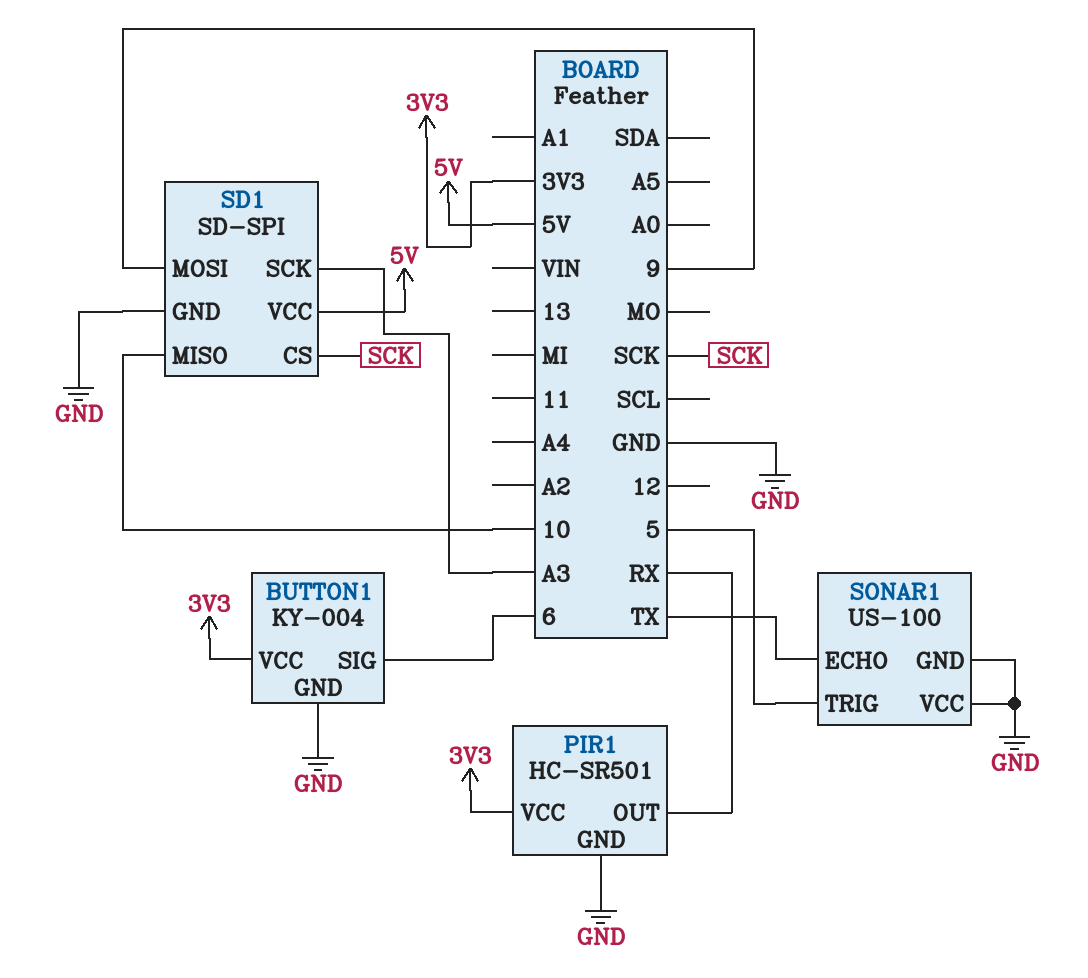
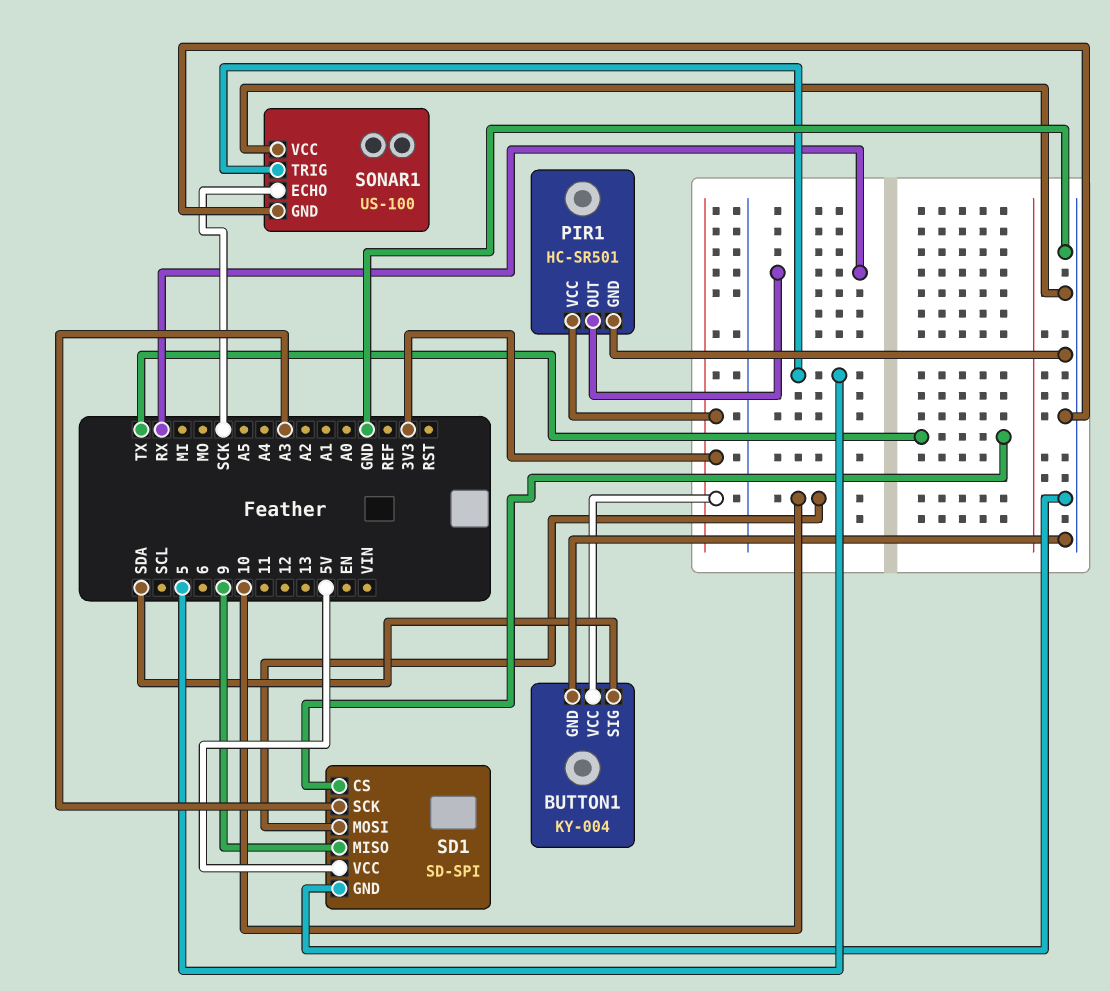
BUTTON1 pin SIG: 6 -> SDA
SD1 pin CS: SCK -> TX
SD1 pin MISO: 10 -> 9
SD1 pin MOSI: 9 -> 10
SONAR1 pin ECHO: TX -> SCK

